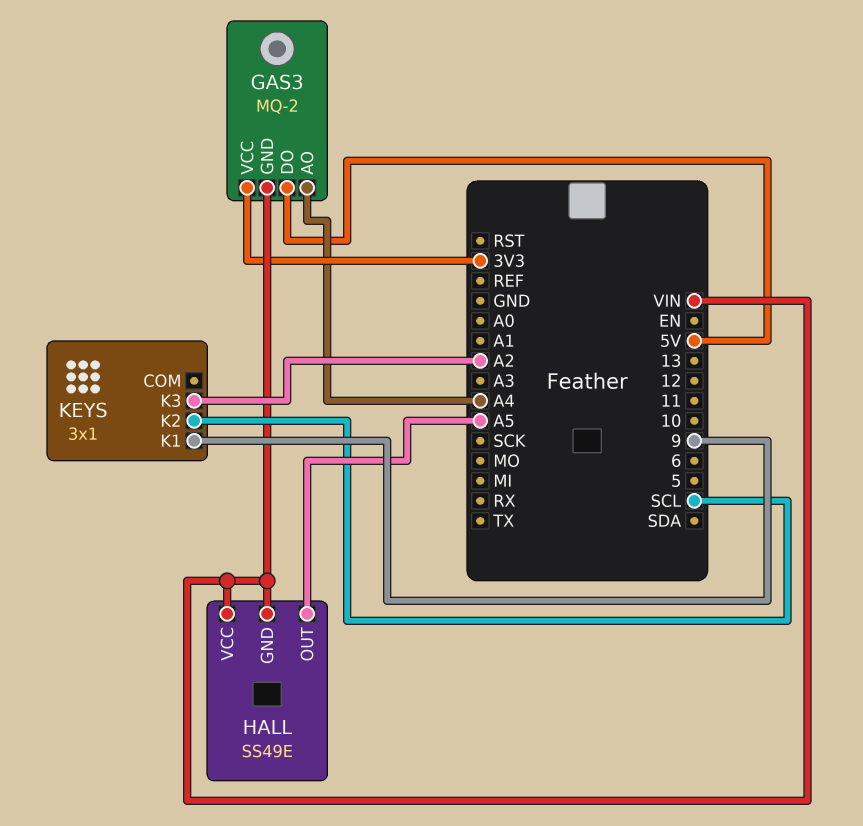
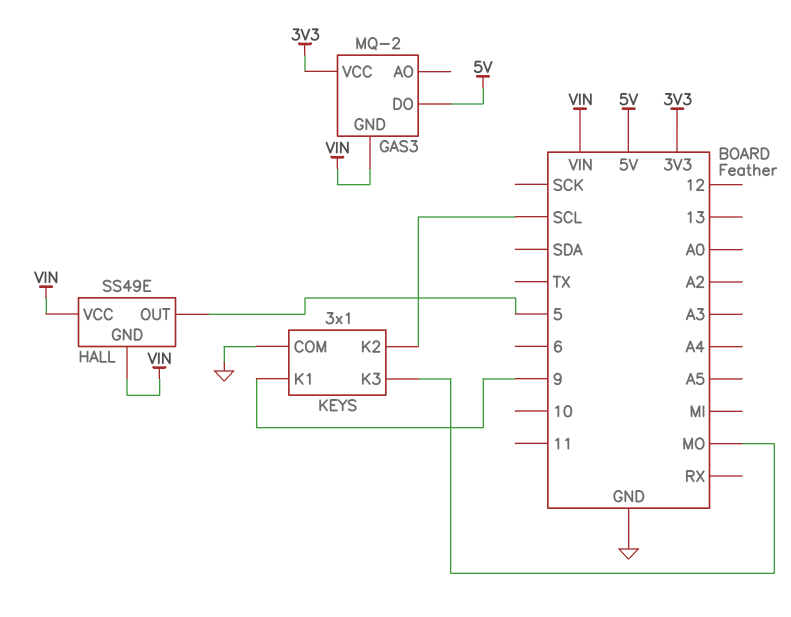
GAS3 pin AO: A4 -> none
HALL pin OUT: A5 -> 5
KEYS pin COM: none -> GND
KEYS pin K3: A2 -> MO

